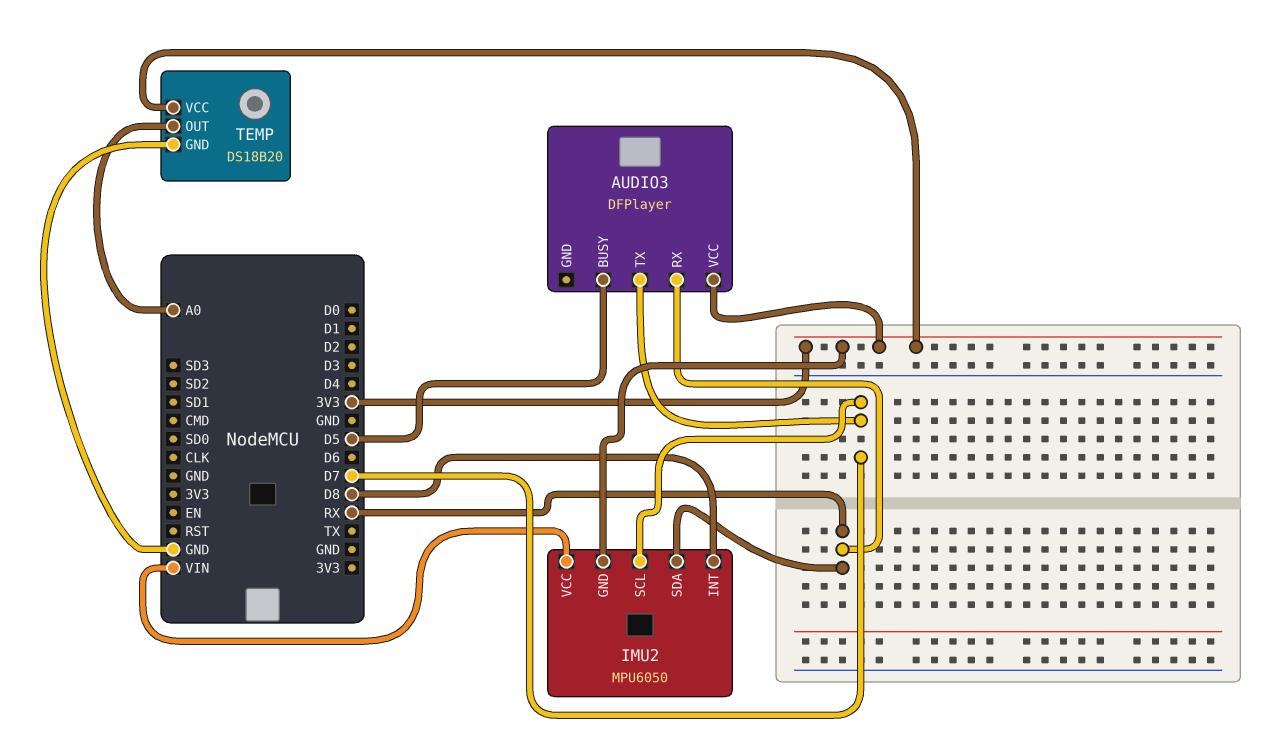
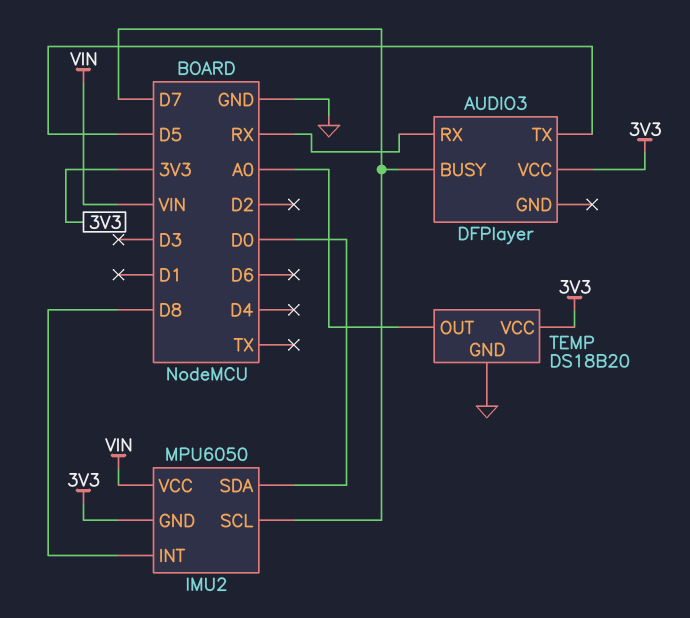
AUDIO3 pin BUSY: D5 -> D7
AUDIO3 pin TX: D7 -> D5
IMU2 pin SDA: RX -> D0

